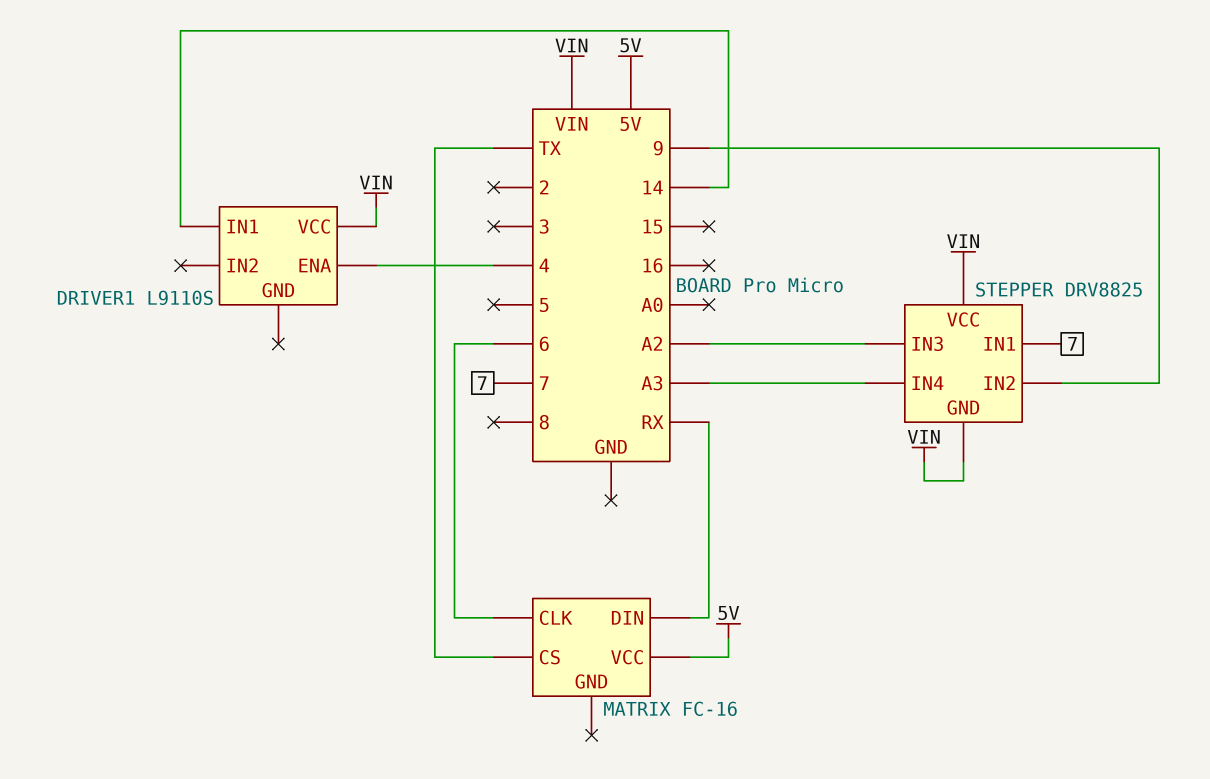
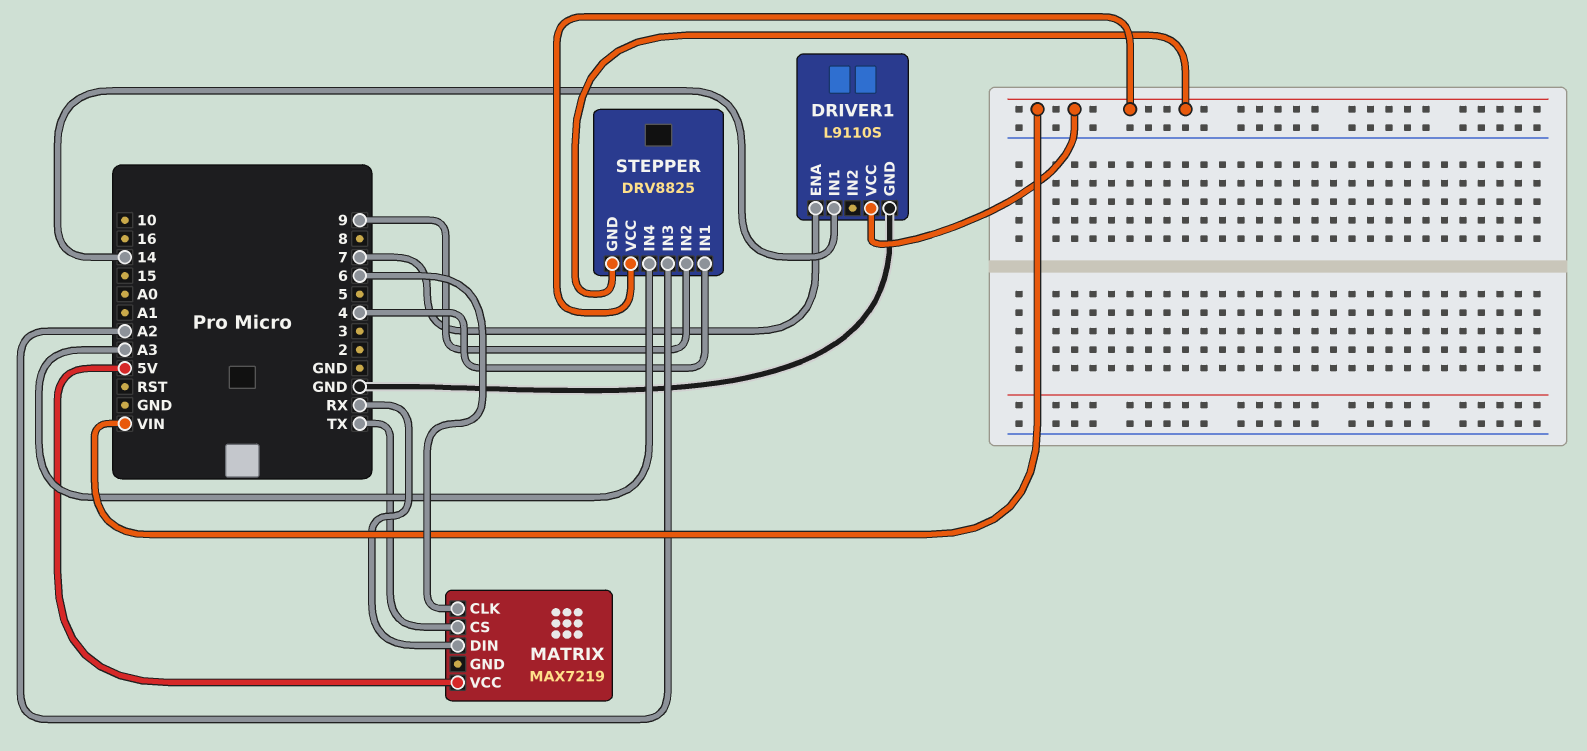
DRIVER1 pin ENA: 4 -> 7
DRIVER1 pin GND: none -> GND
MATRIX: FC-16 -> MAX7219
STEPPER pin IN1: 7 -> 4

